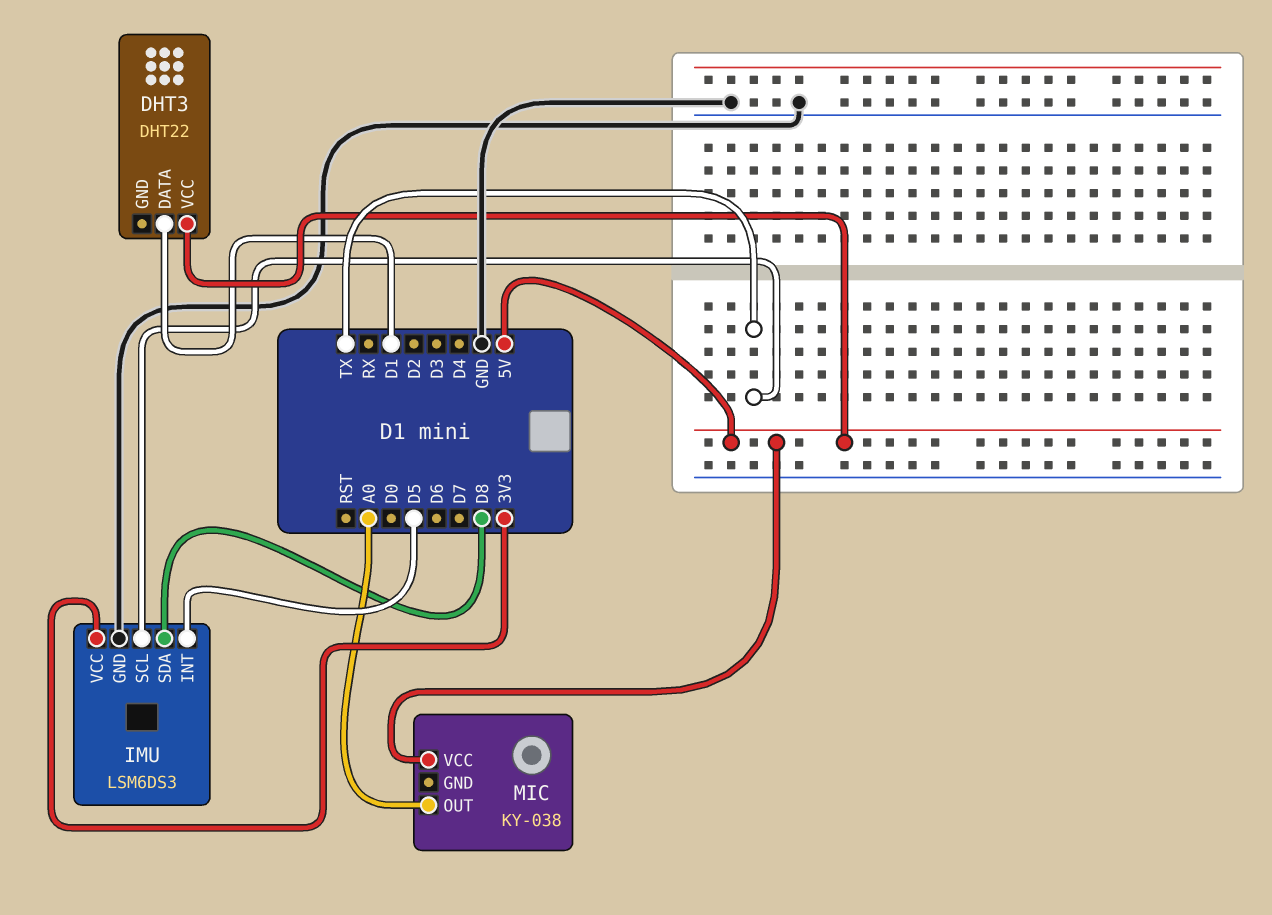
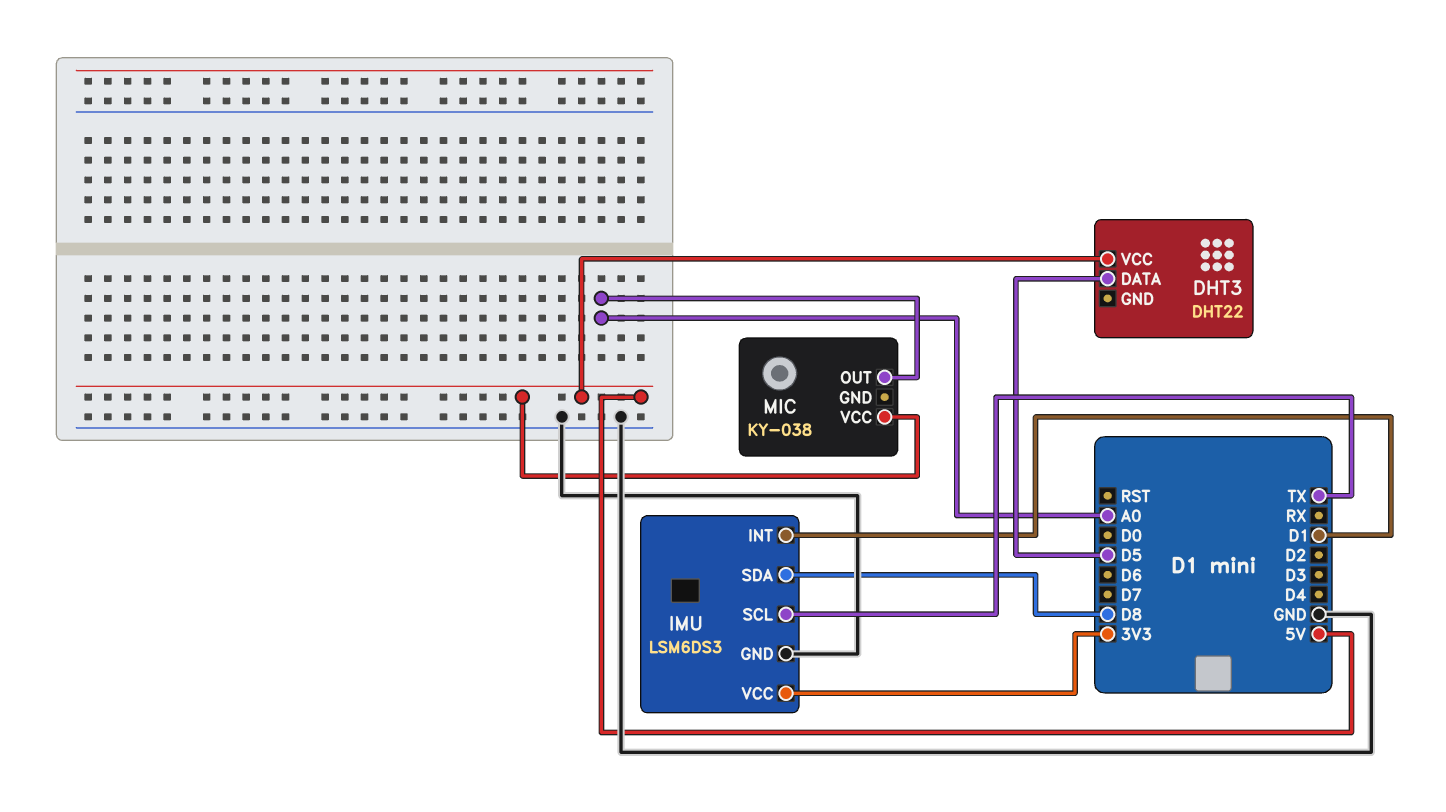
DHT3 pin DATA: D1 -> D5
IMU pin INT: D5 -> D1

